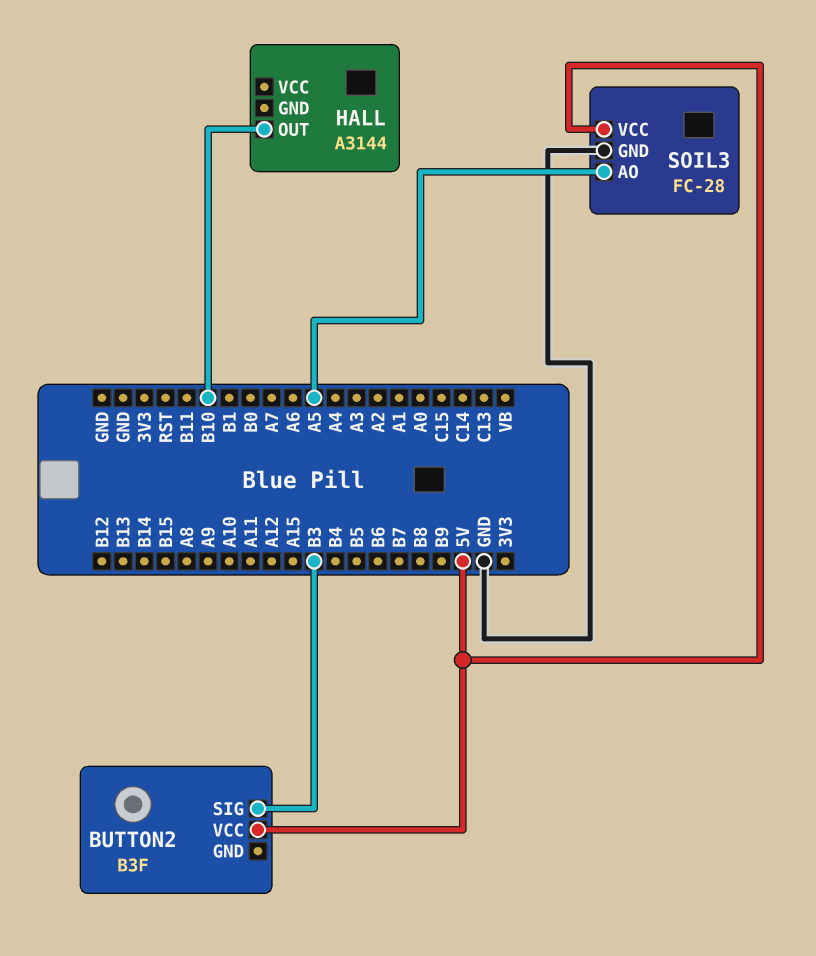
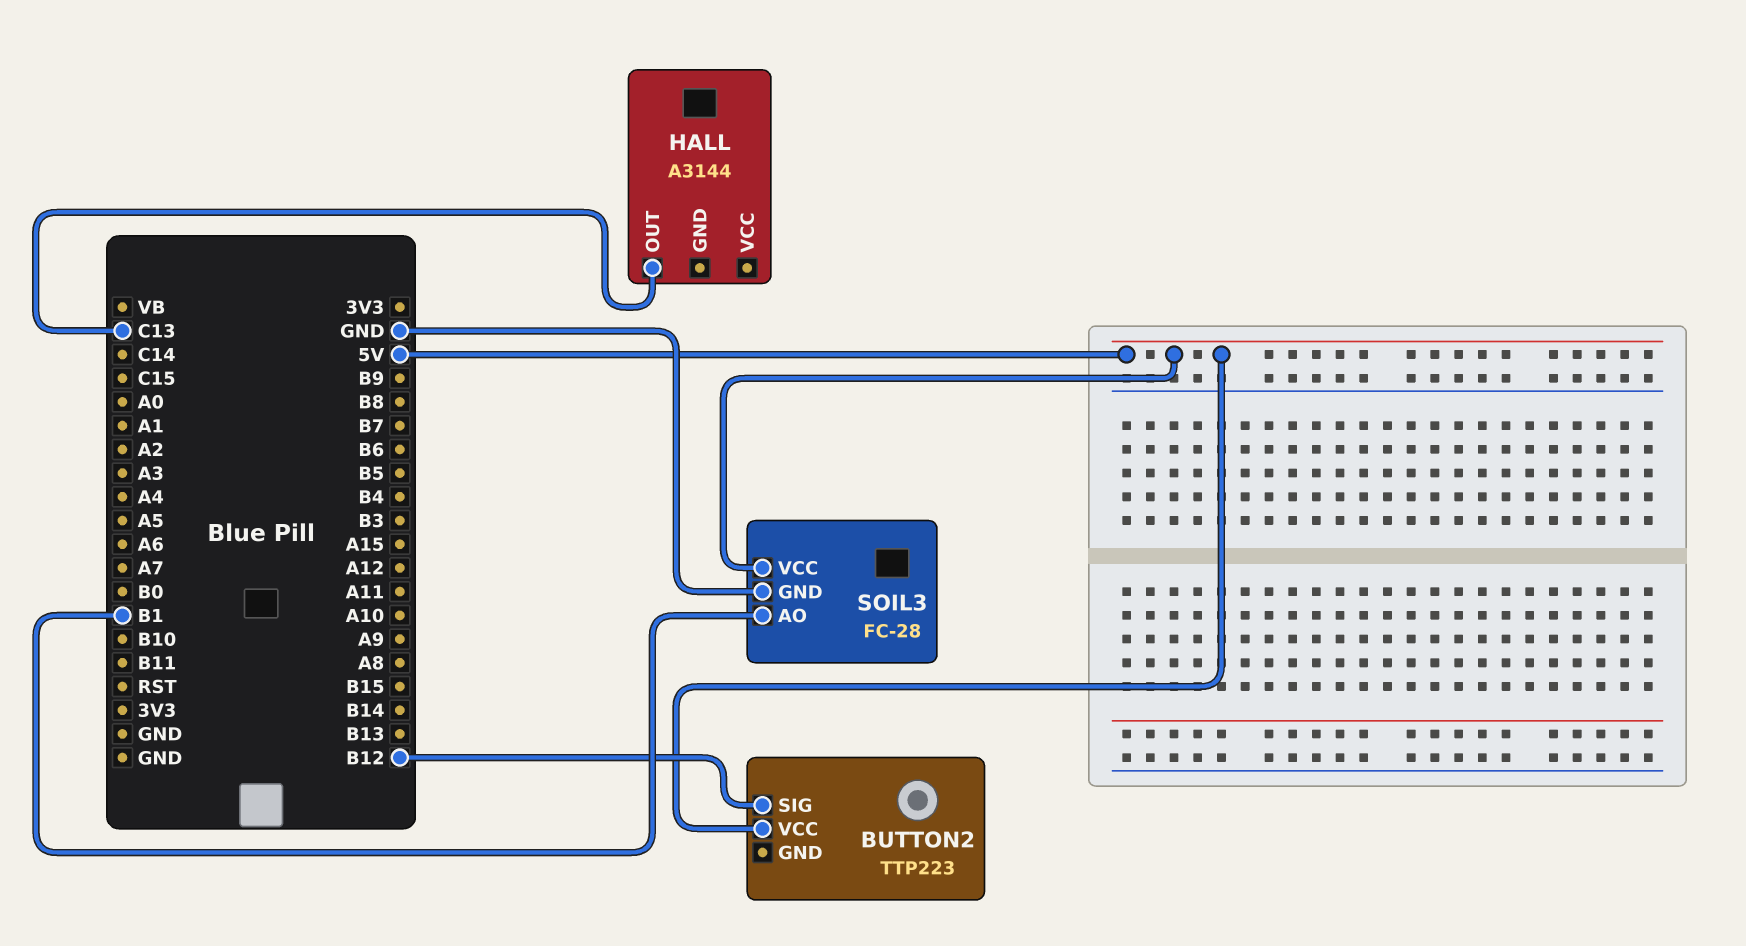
BUTTON2: B3F -> TTP223
BUTTON2 pin SIG: B3 -> B12
HALL pin OUT: B10 -> C13
SOIL3 pin AO: A5 -> B1

